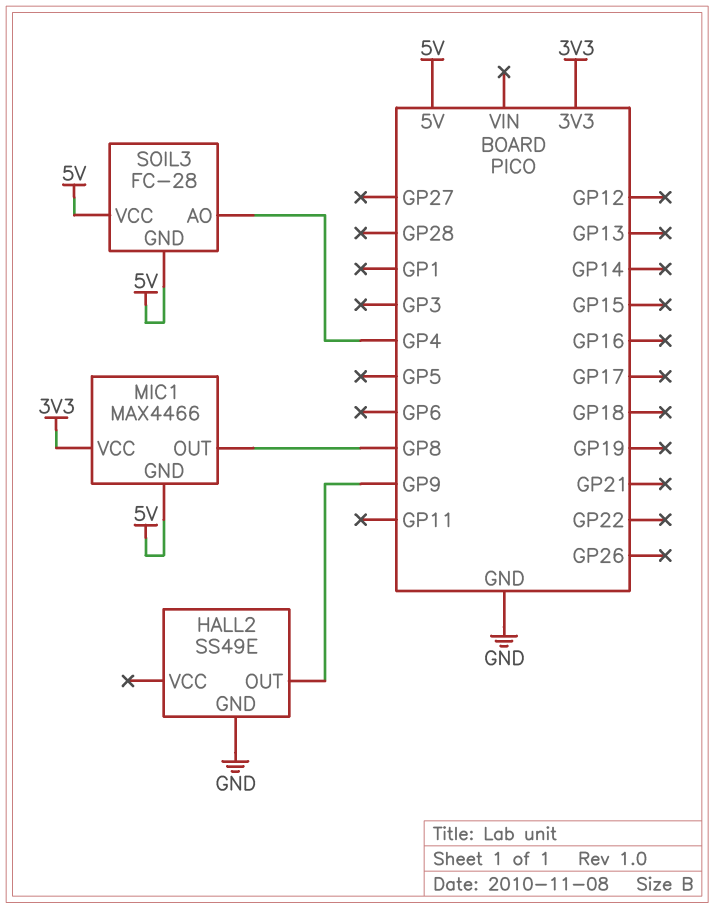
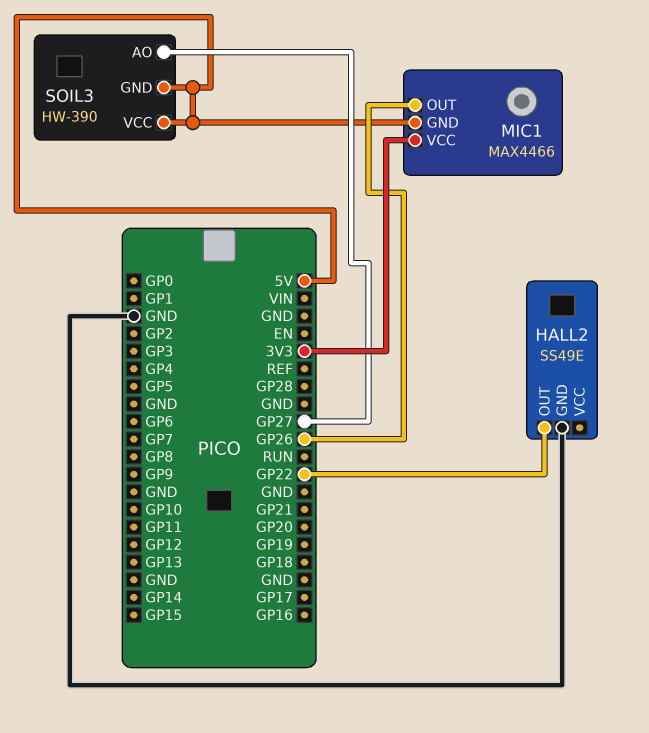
HALL2 pin OUT: GP9 -> GP22
MIC1 pin OUT: GP8 -> GP26
SOIL3: FC-28 -> HW-390
SOIL3 pin AO: GP4 -> GP27

